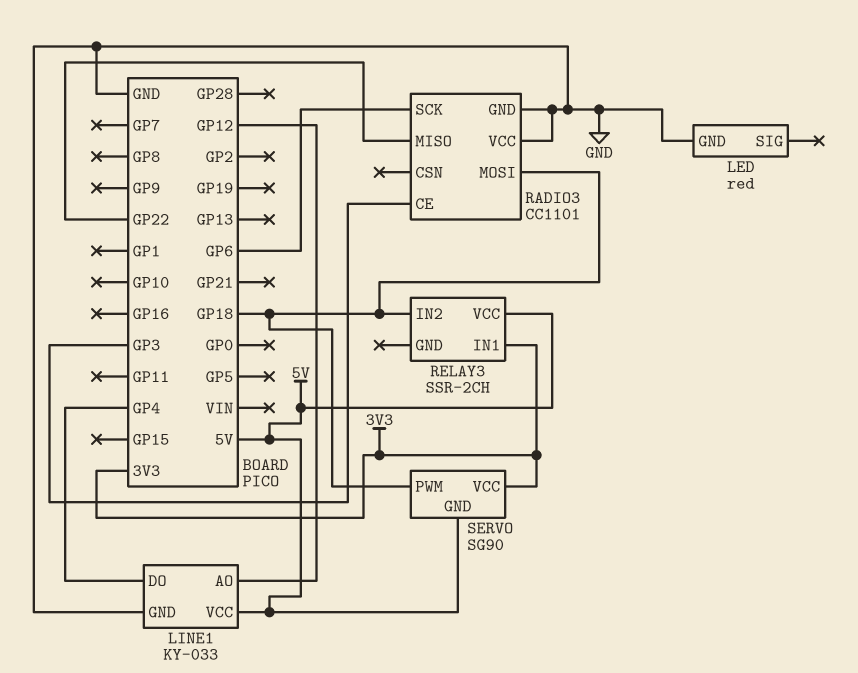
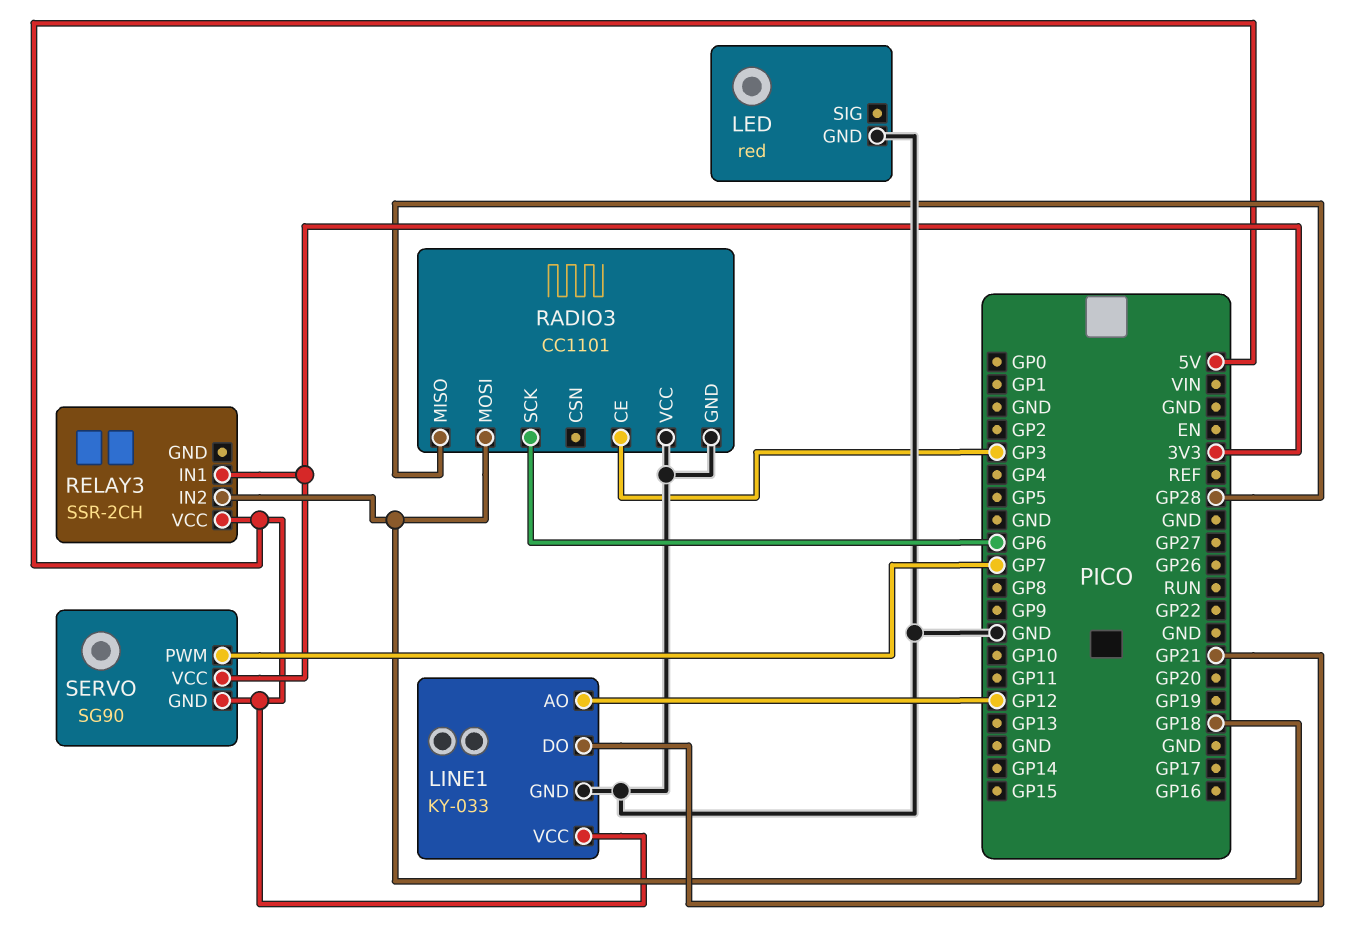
LINE1 pin DO: GP4 -> GP21
RADIO3 pin MISO: GP22 -> GP28
SERVO pin PWM: GP18 -> GP7

